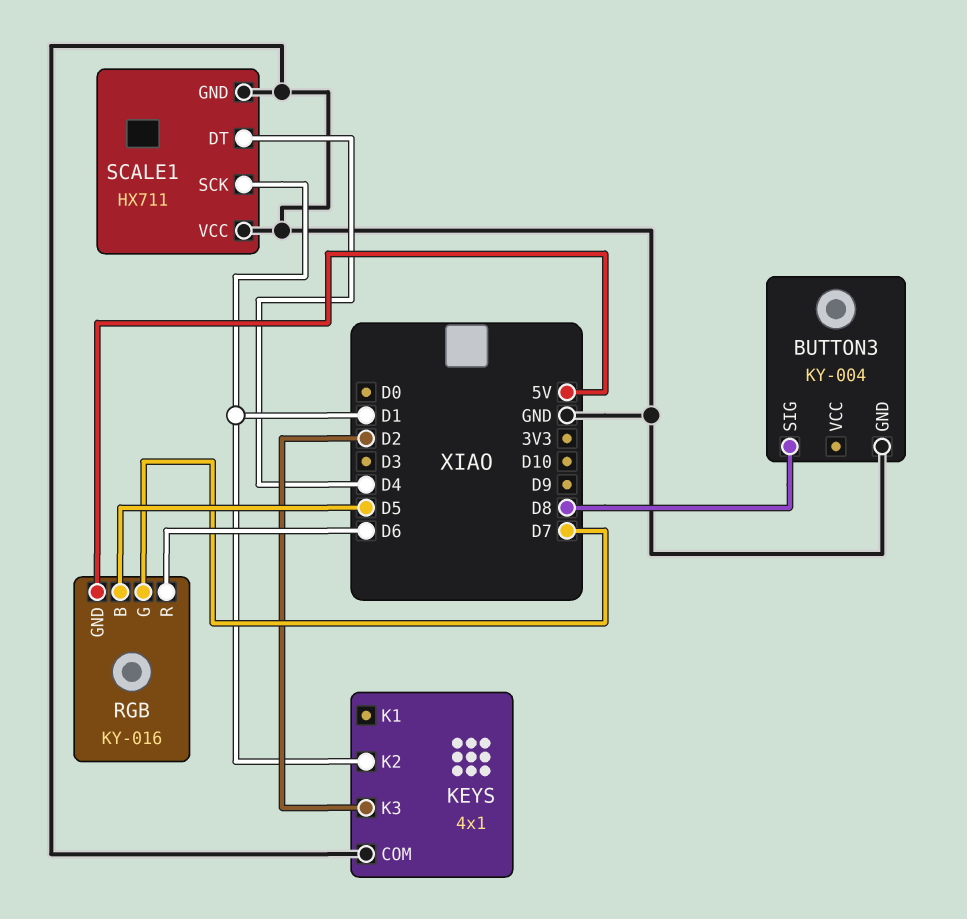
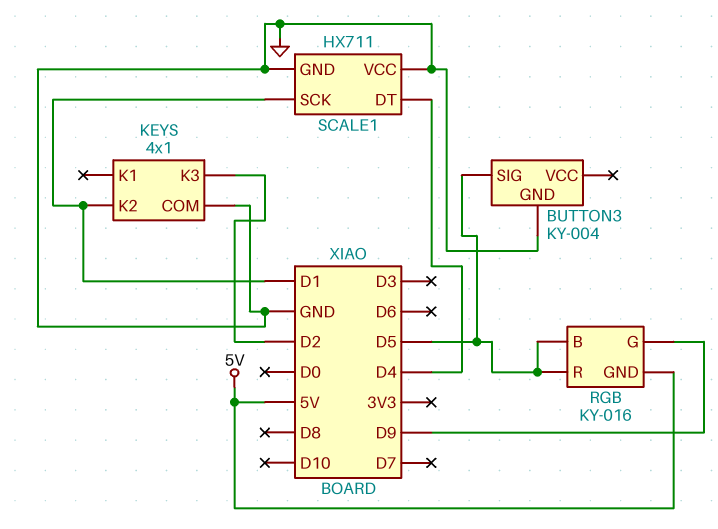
BUTTON3 pin SIG: D8 -> D5
RGB pin G: D7 -> D9
RGB pin R: D6 -> D5

